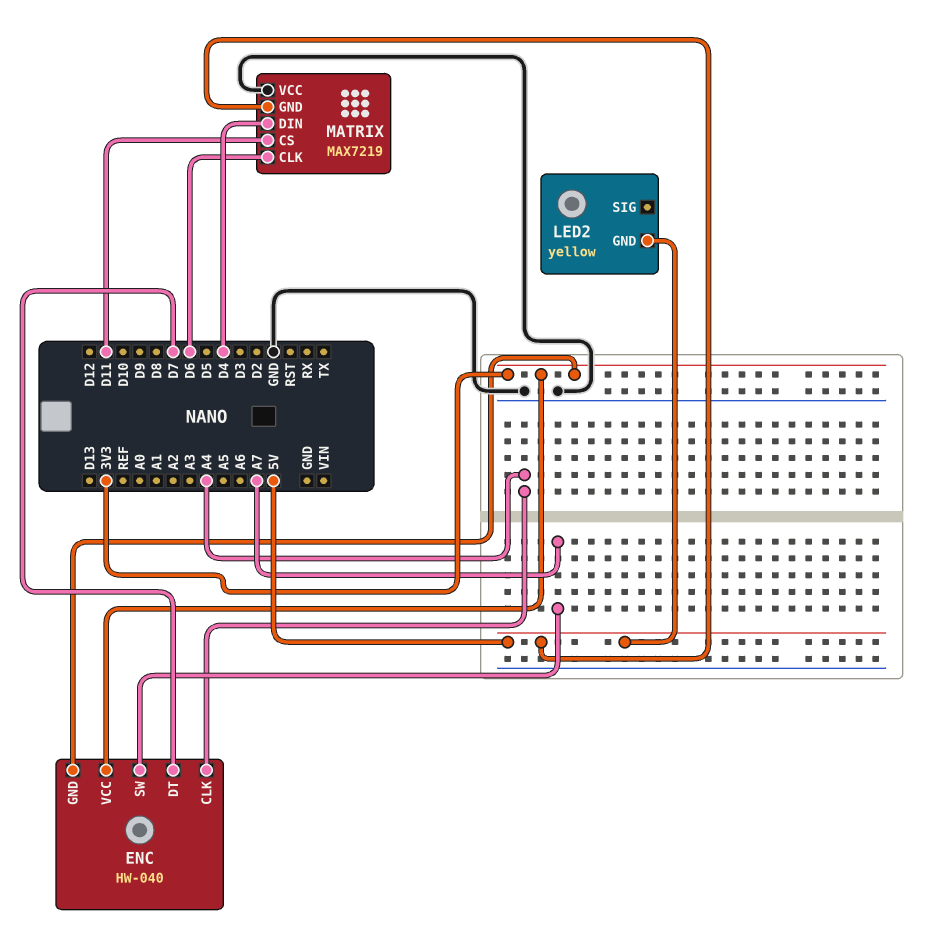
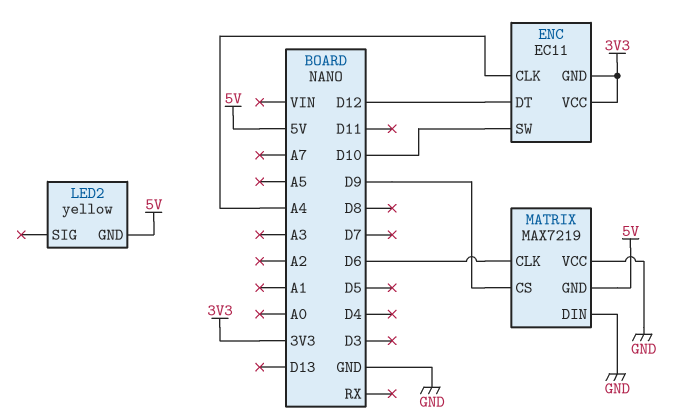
ENC: HW-040 -> EC11
ENC pin DT: D7 -> D12
ENC pin SW: A7 -> D10
MATRIX pin CS: D11 -> D9
MATRIX pin DIN: D4 -> GND

